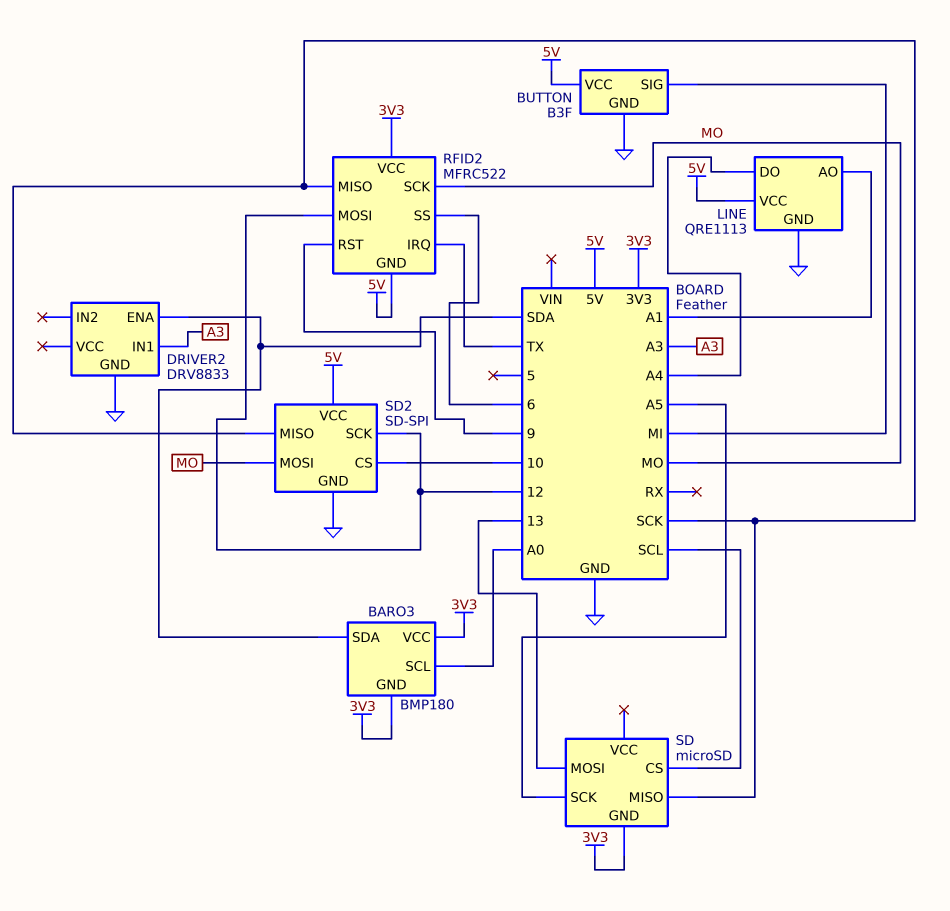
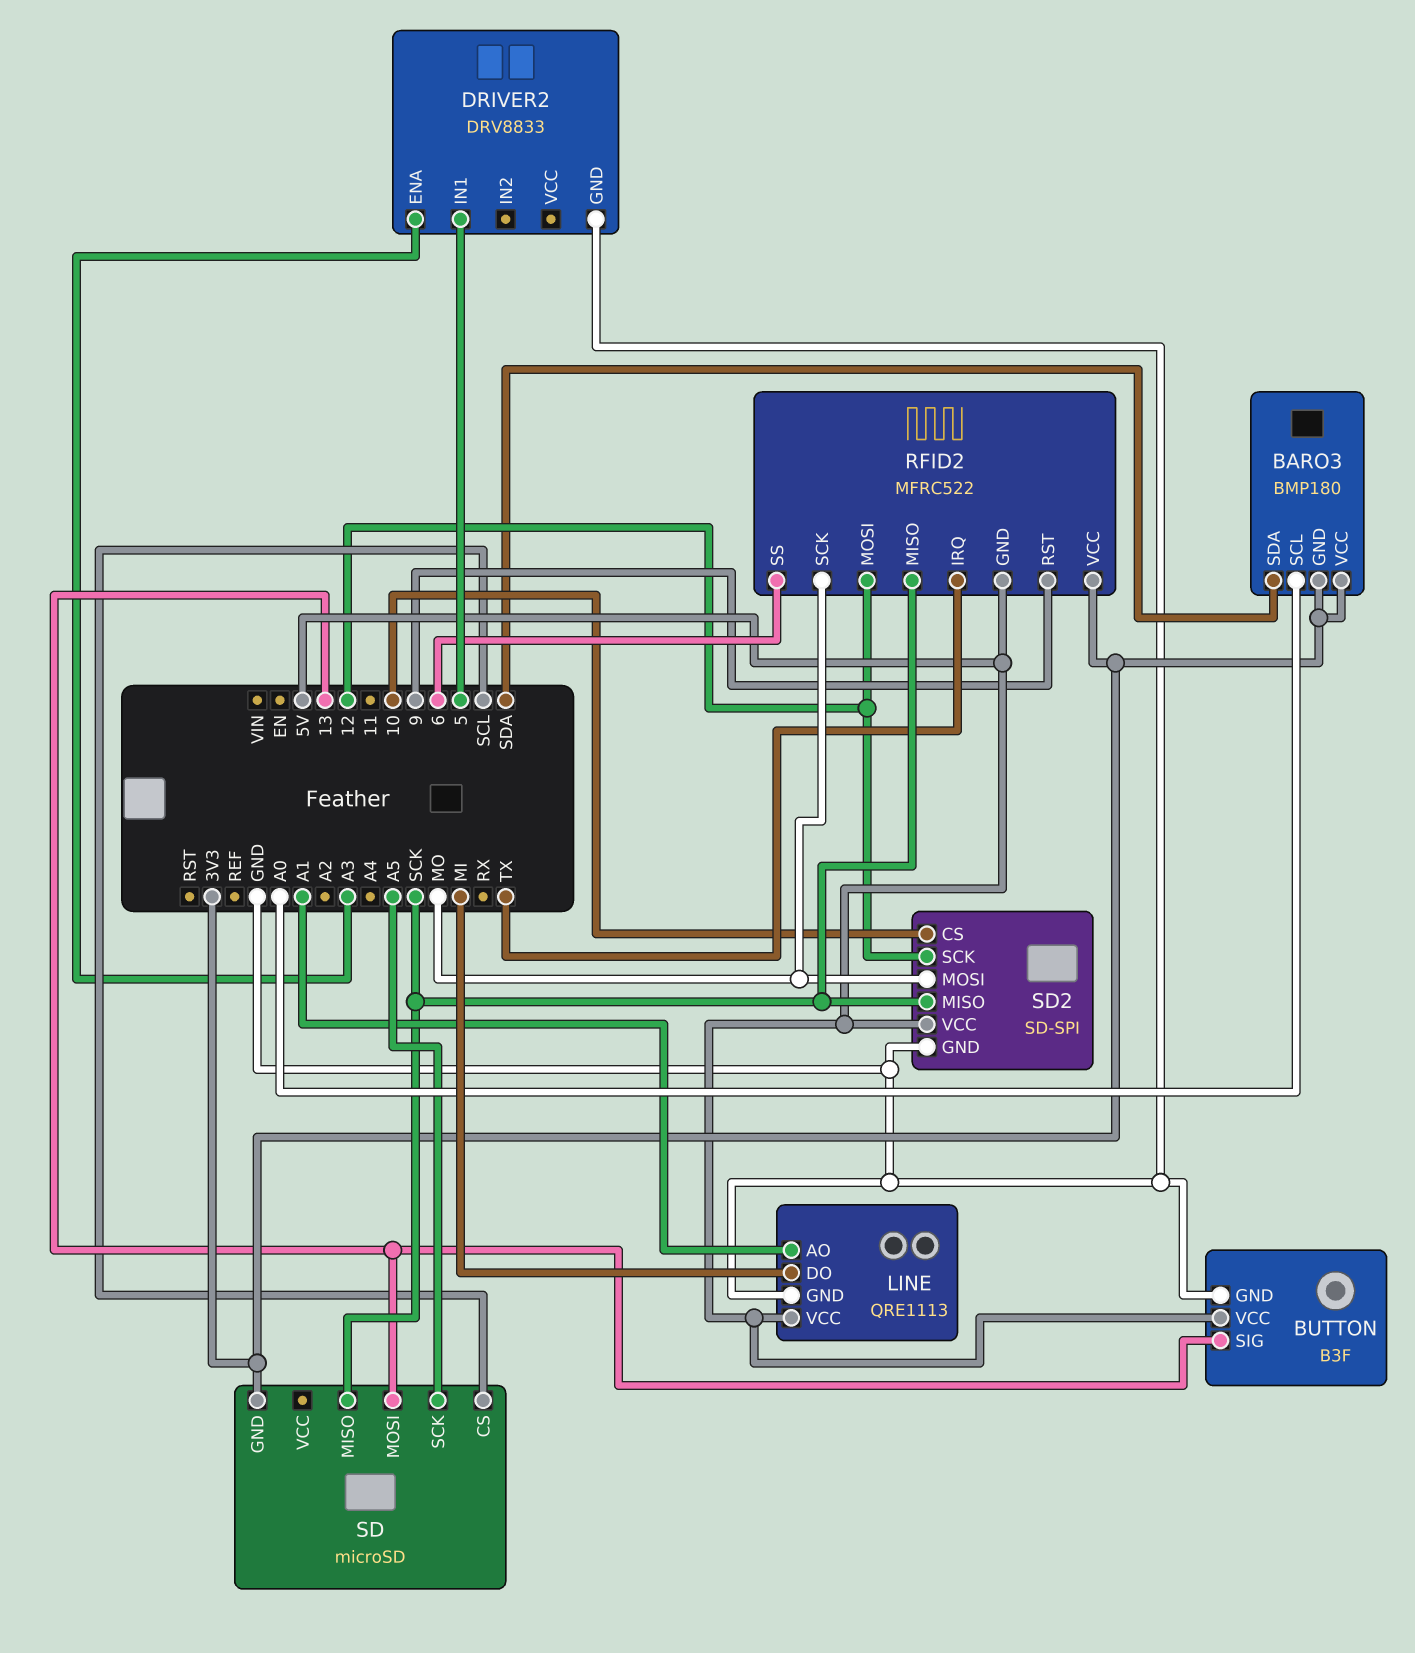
BUTTON pin SIG: MI -> 13
DRIVER2 pin ENA: SDA -> A3
DRIVER2 pin IN1: A3 -> 5
LINE pin DO: A4 -> MI

